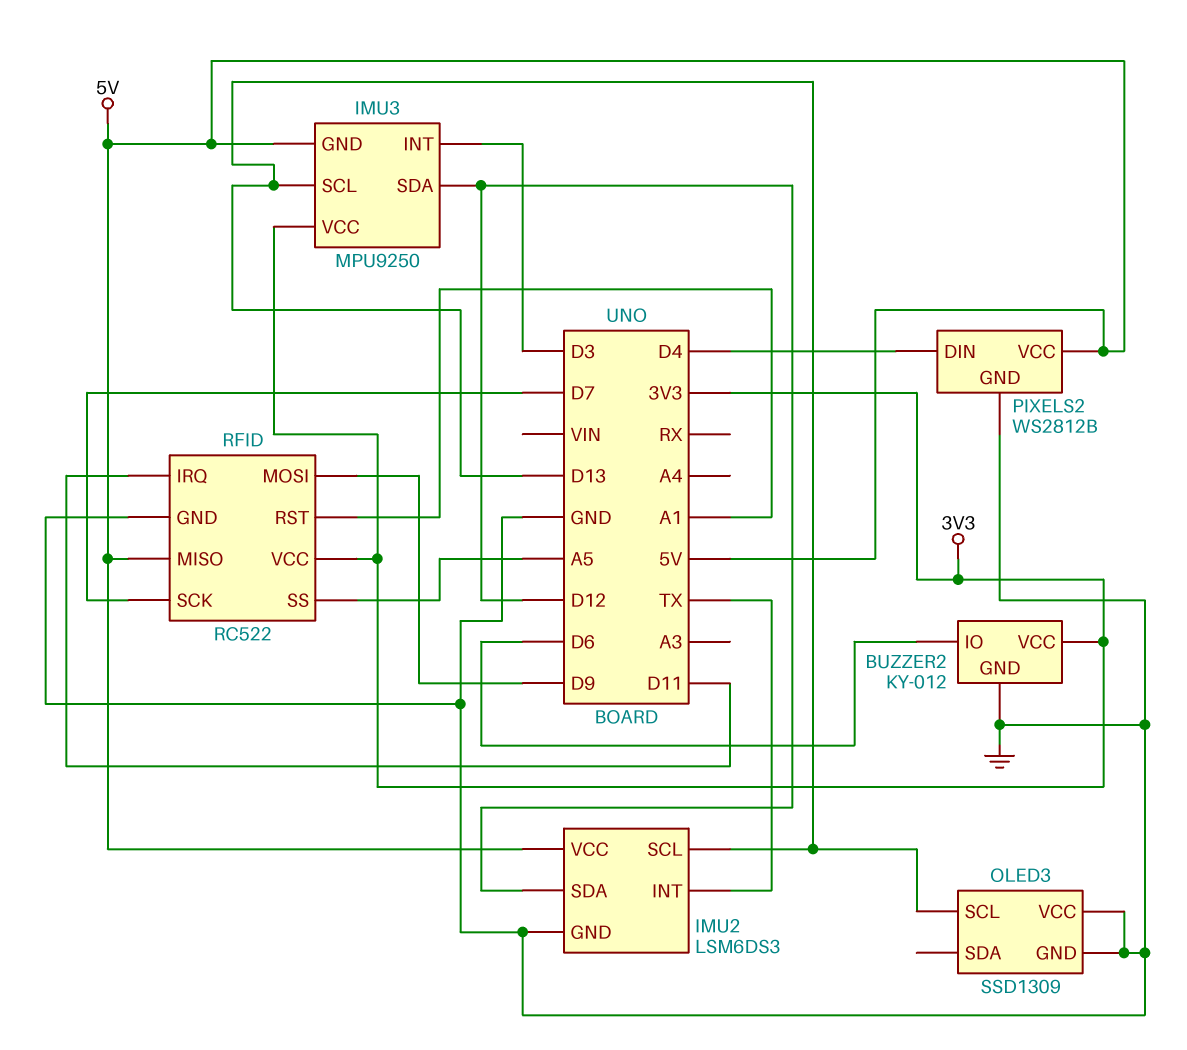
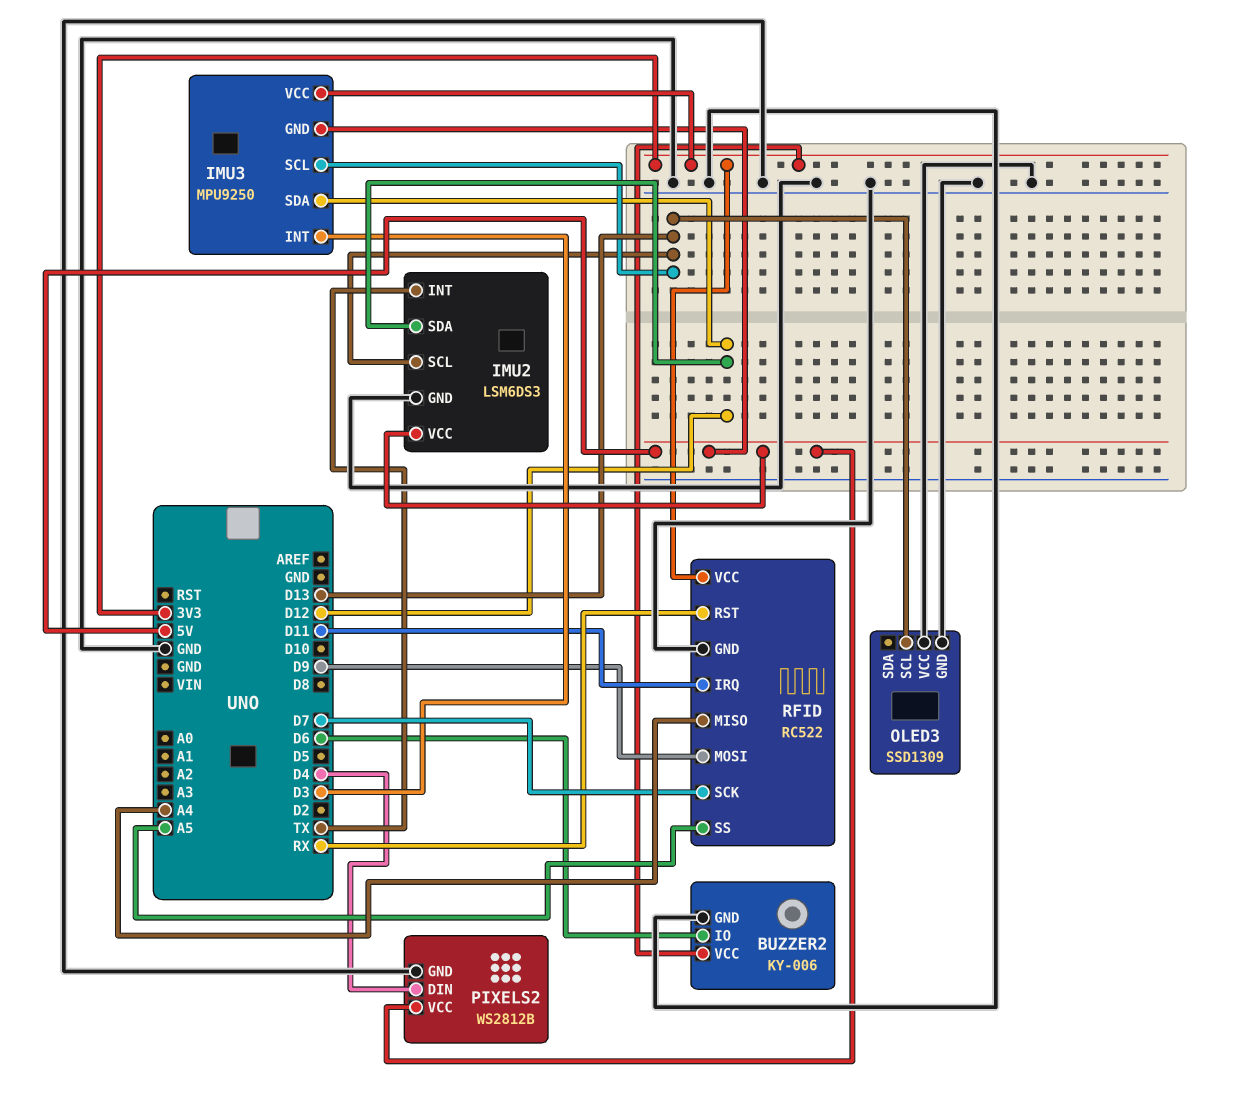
BUZZER2: KY-012 -> KY-006
RFID pin MISO: 5V -> A4
RFID pin RST: A1 -> RX

